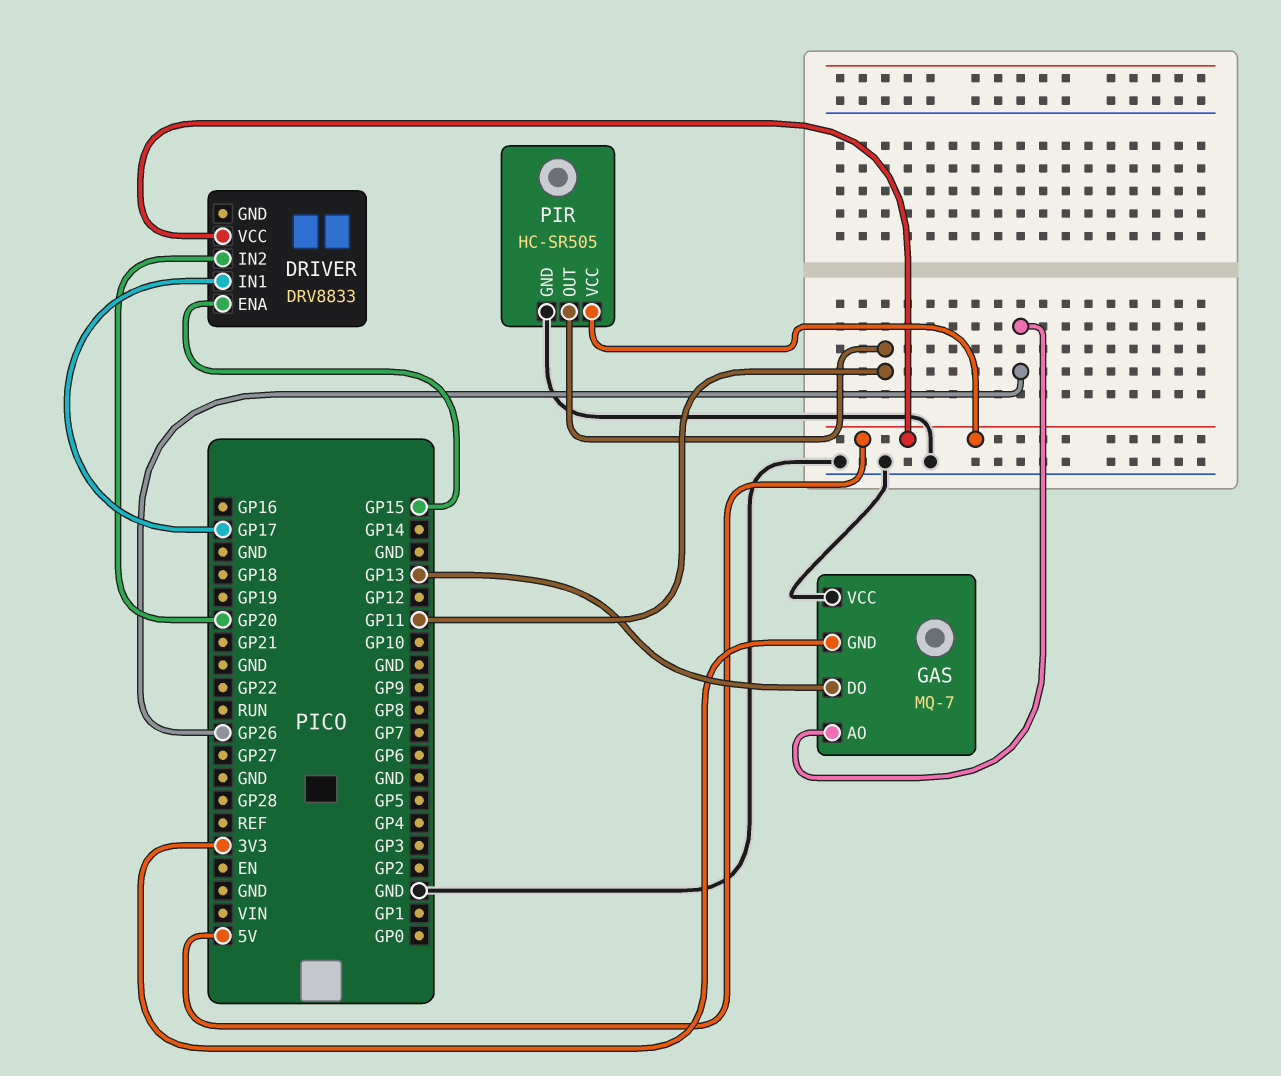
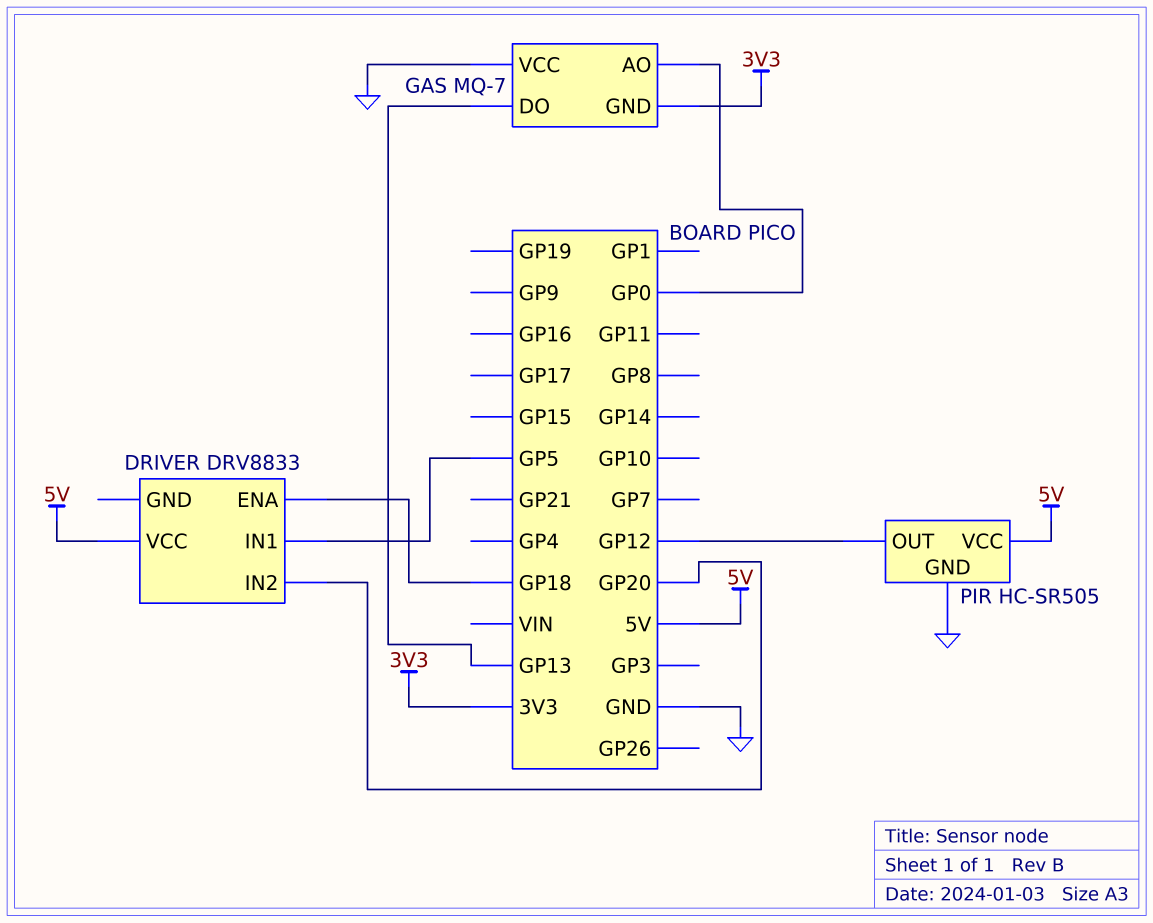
DRIVER pin ENA: GP15 -> GP18
DRIVER pin IN1: GP17 -> GP5
GAS pin AO: GP26 -> GP0
PIR pin OUT: GP11 -> GP12

